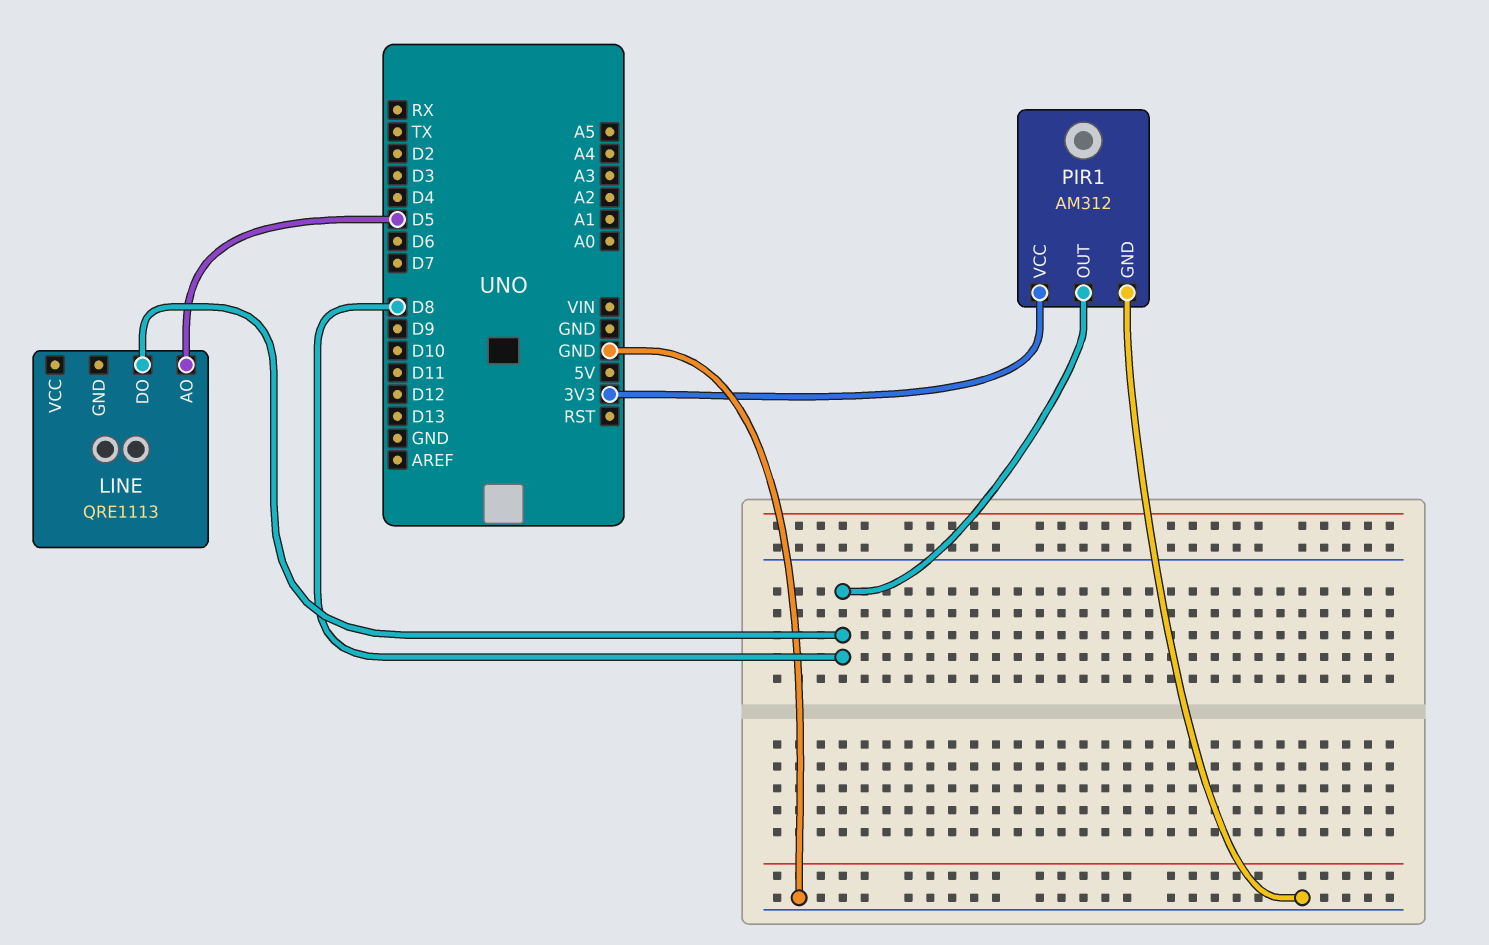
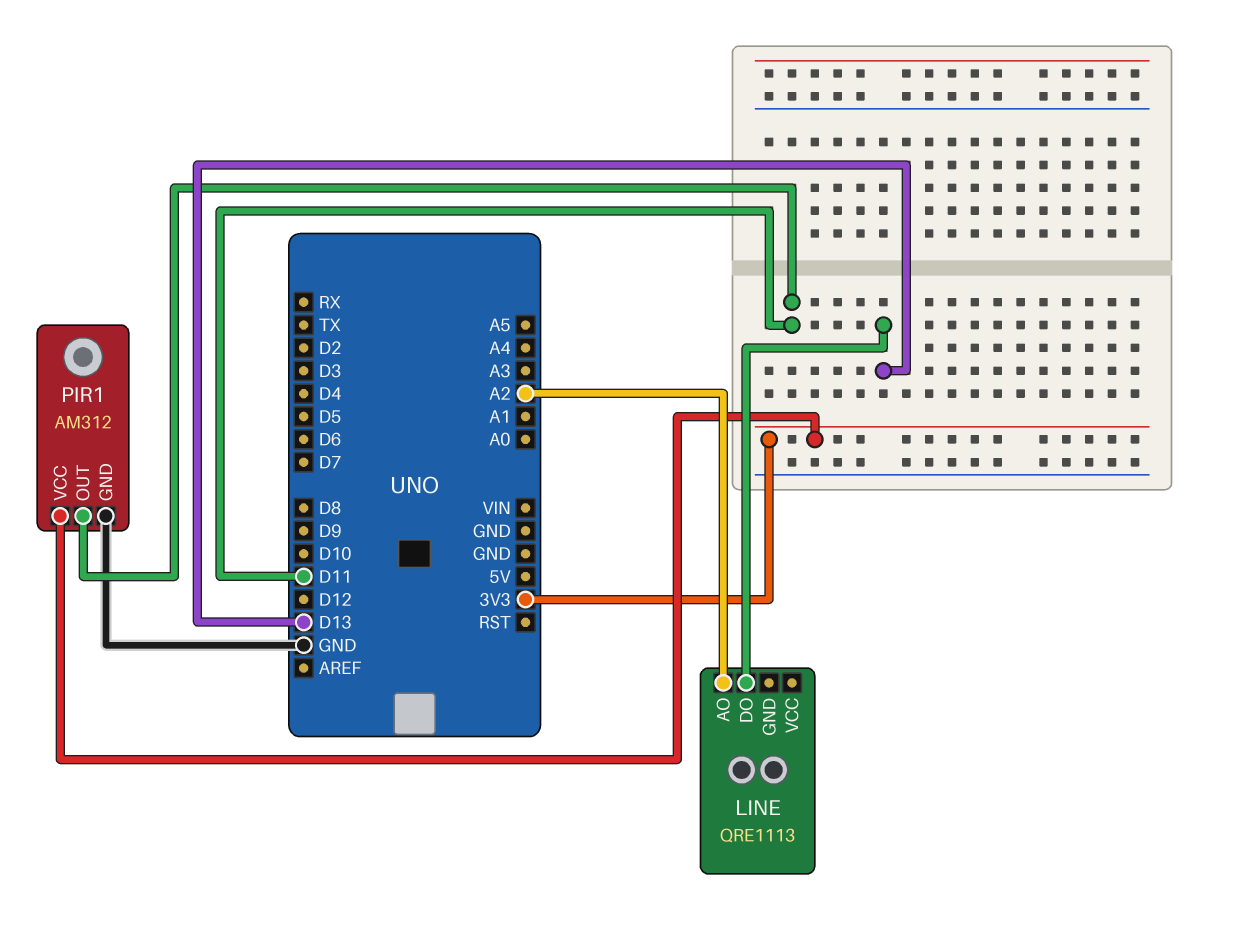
LINE pin AO: D5 -> A2
LINE pin DO: D8 -> D13
PIR1 pin OUT: D8 -> D11

